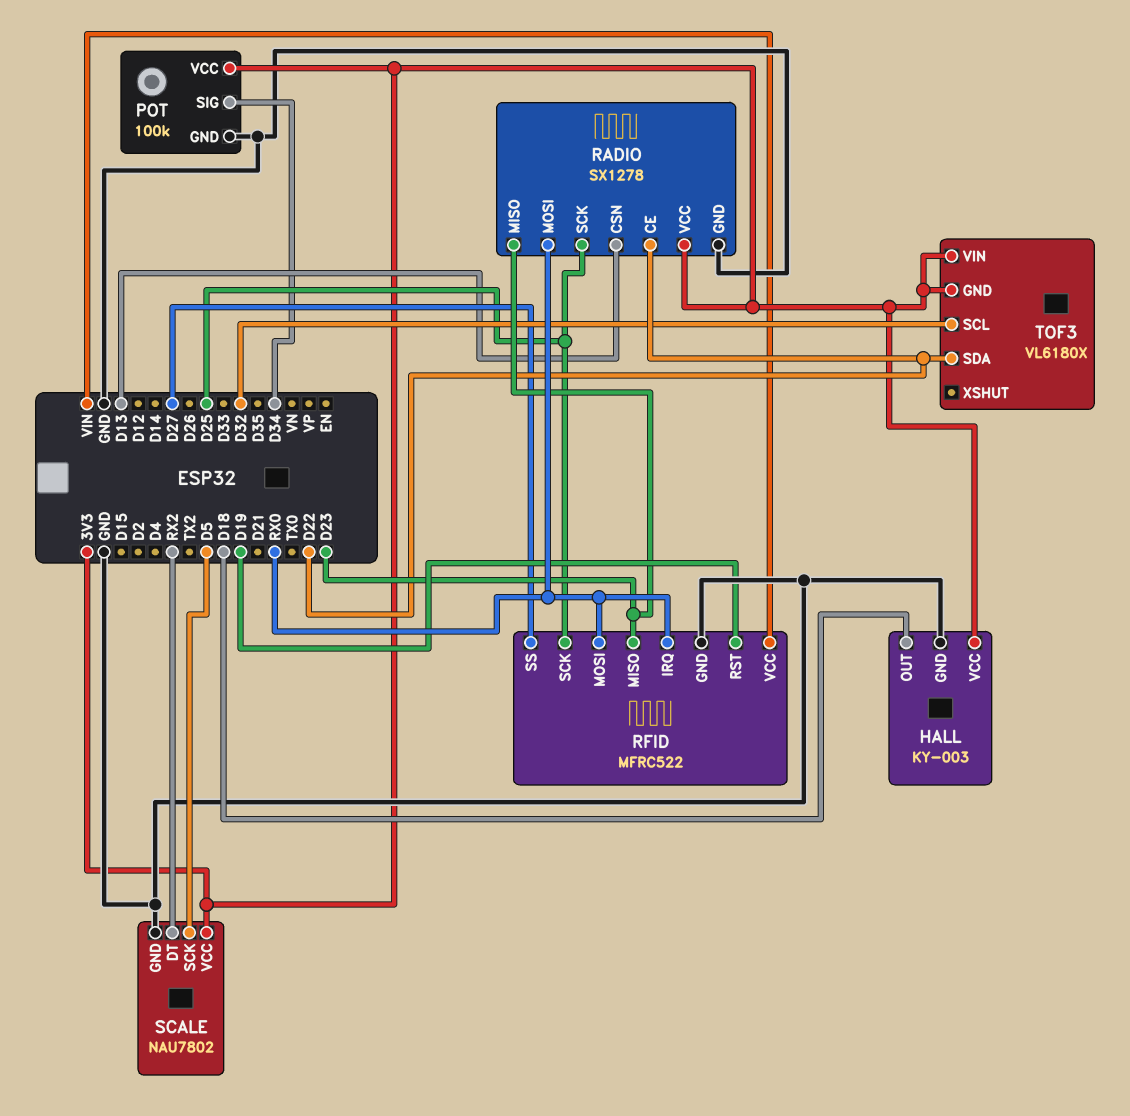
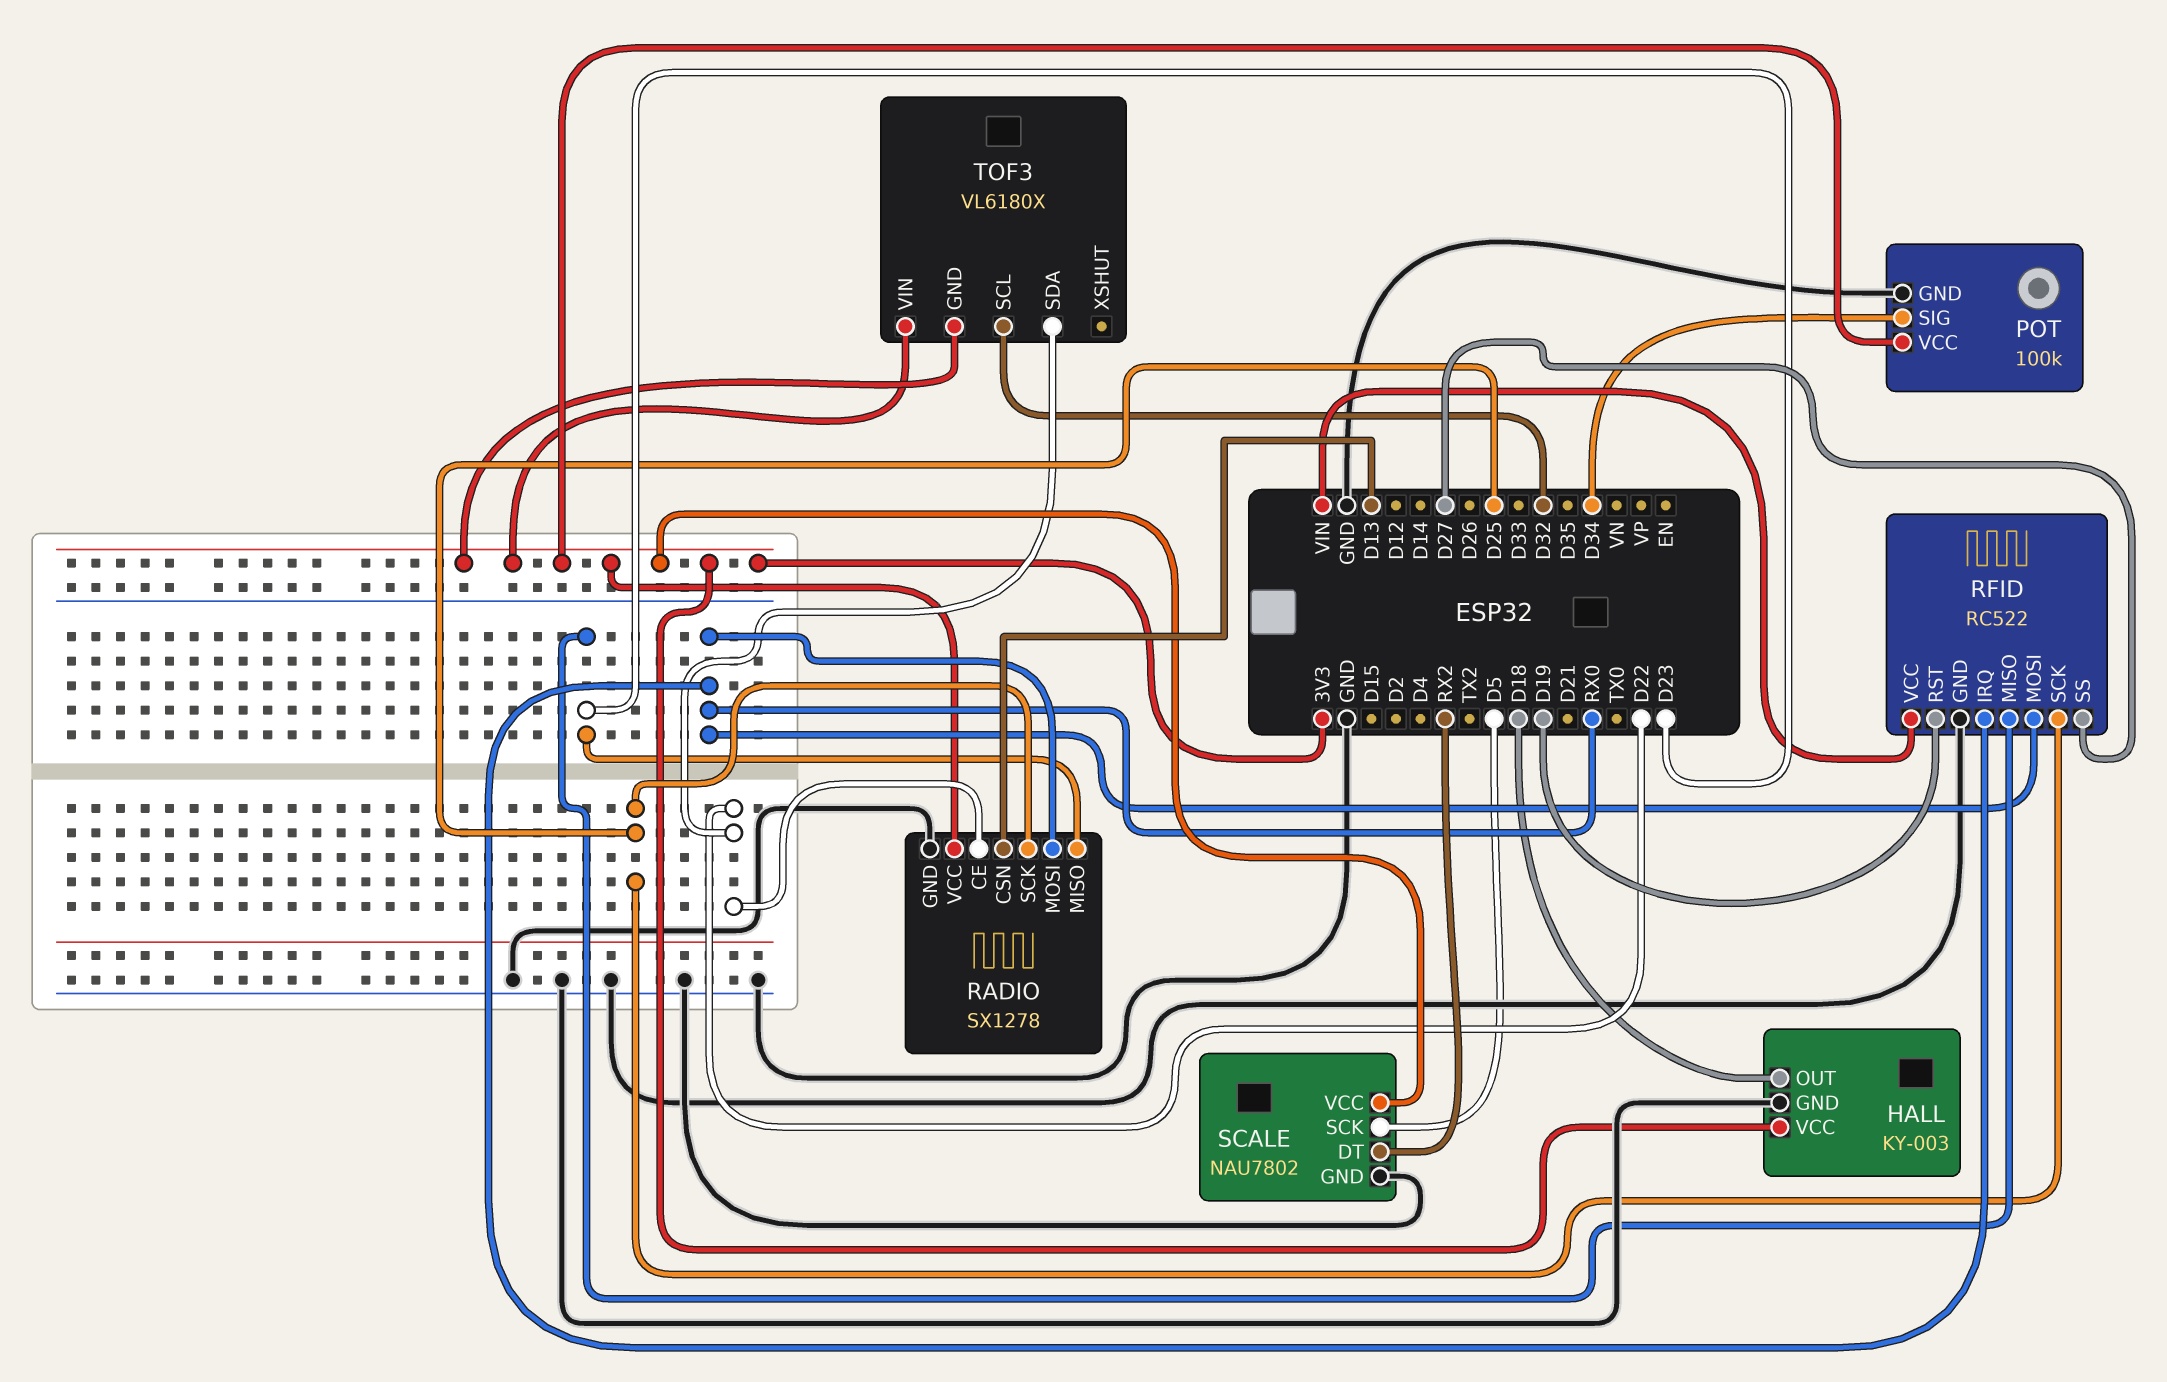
RFID: MFRC522 -> RC522

